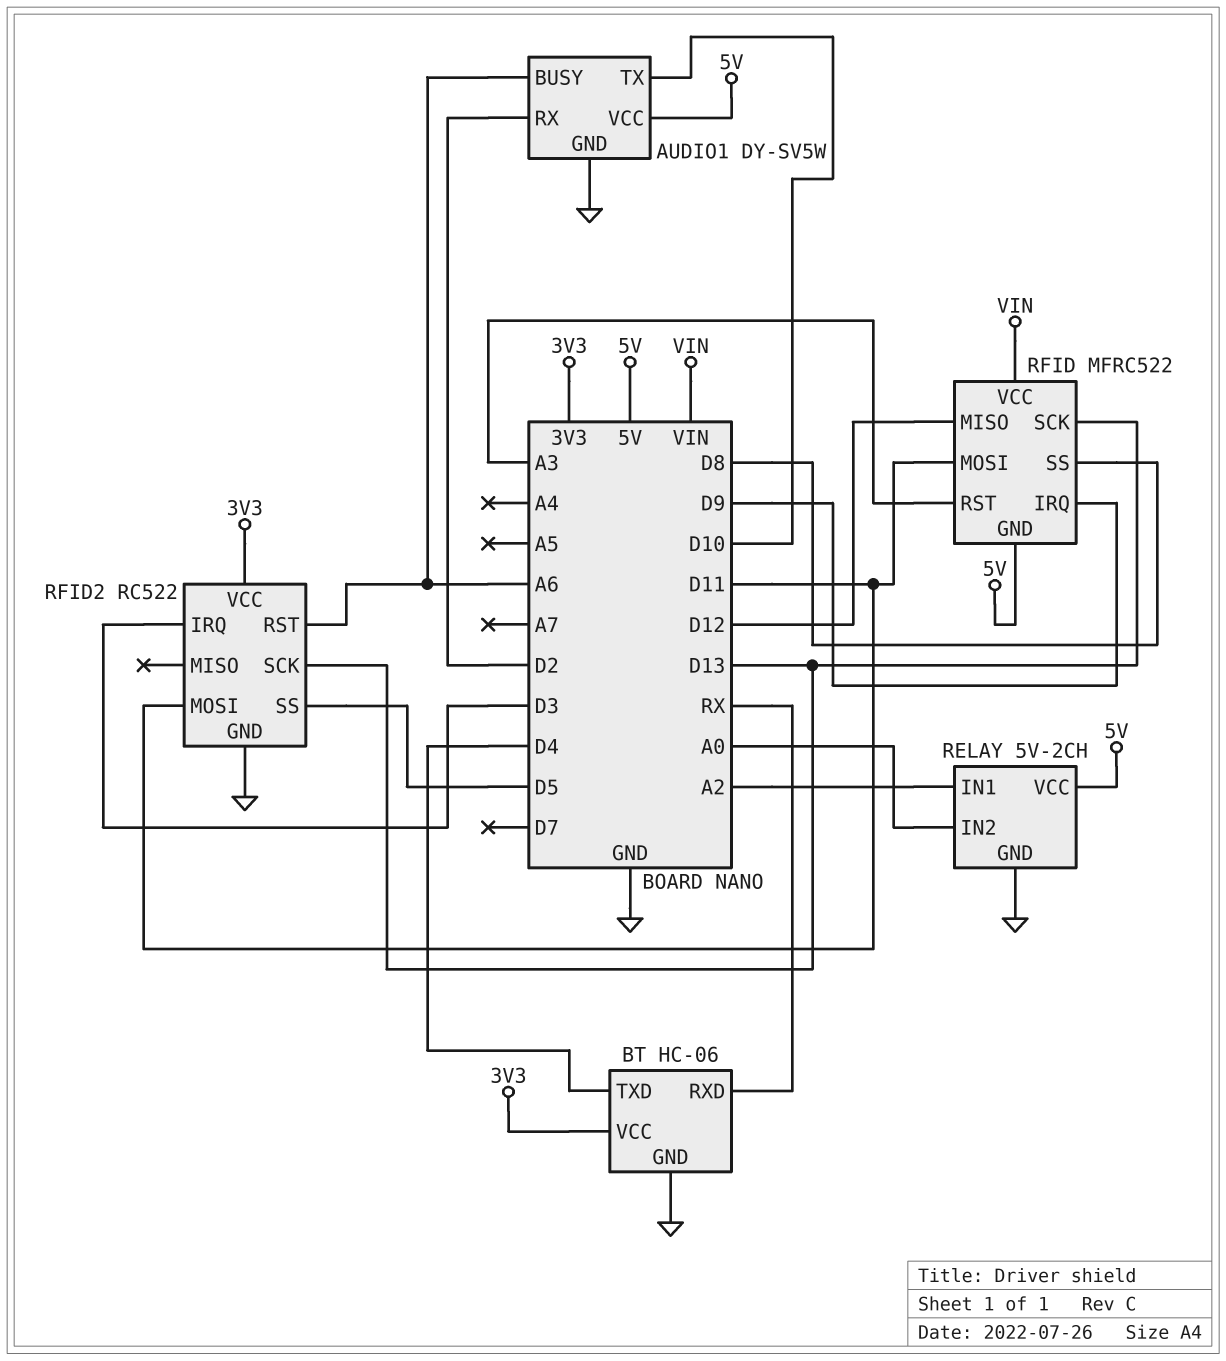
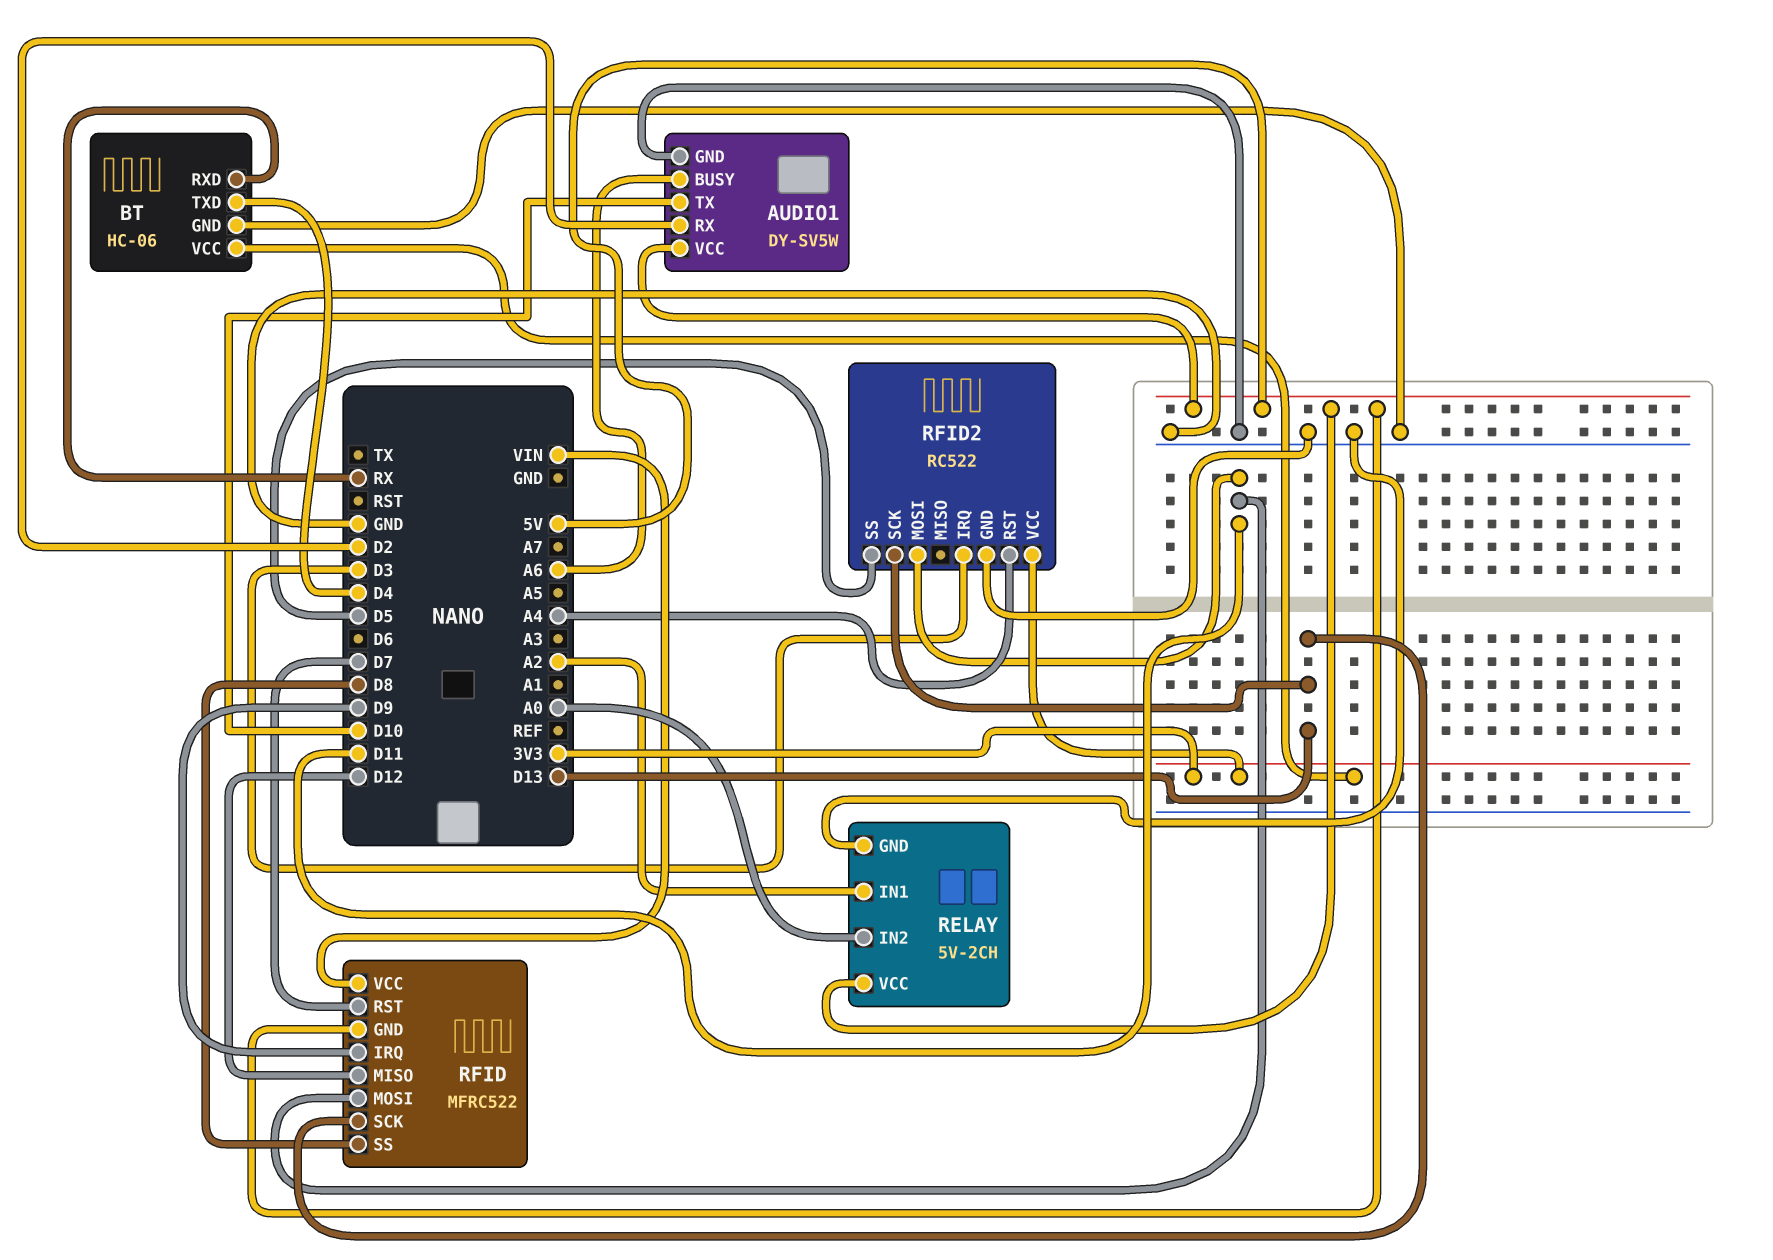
RFID pin RST: A3 -> D7
RFID2 pin RST: A6 -> A4

